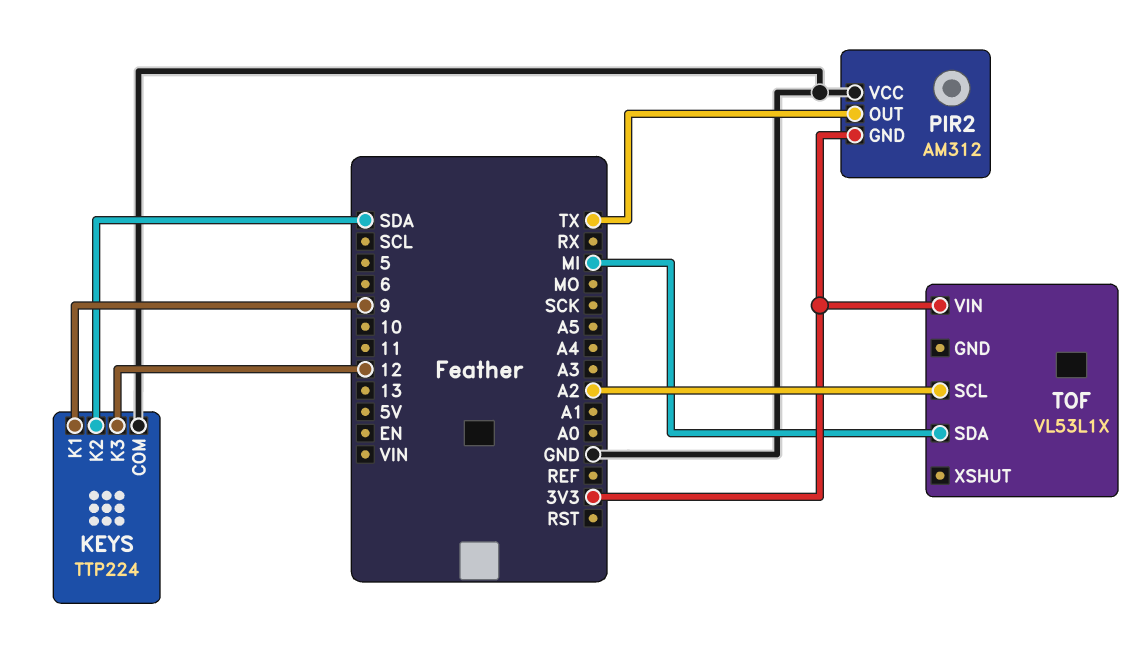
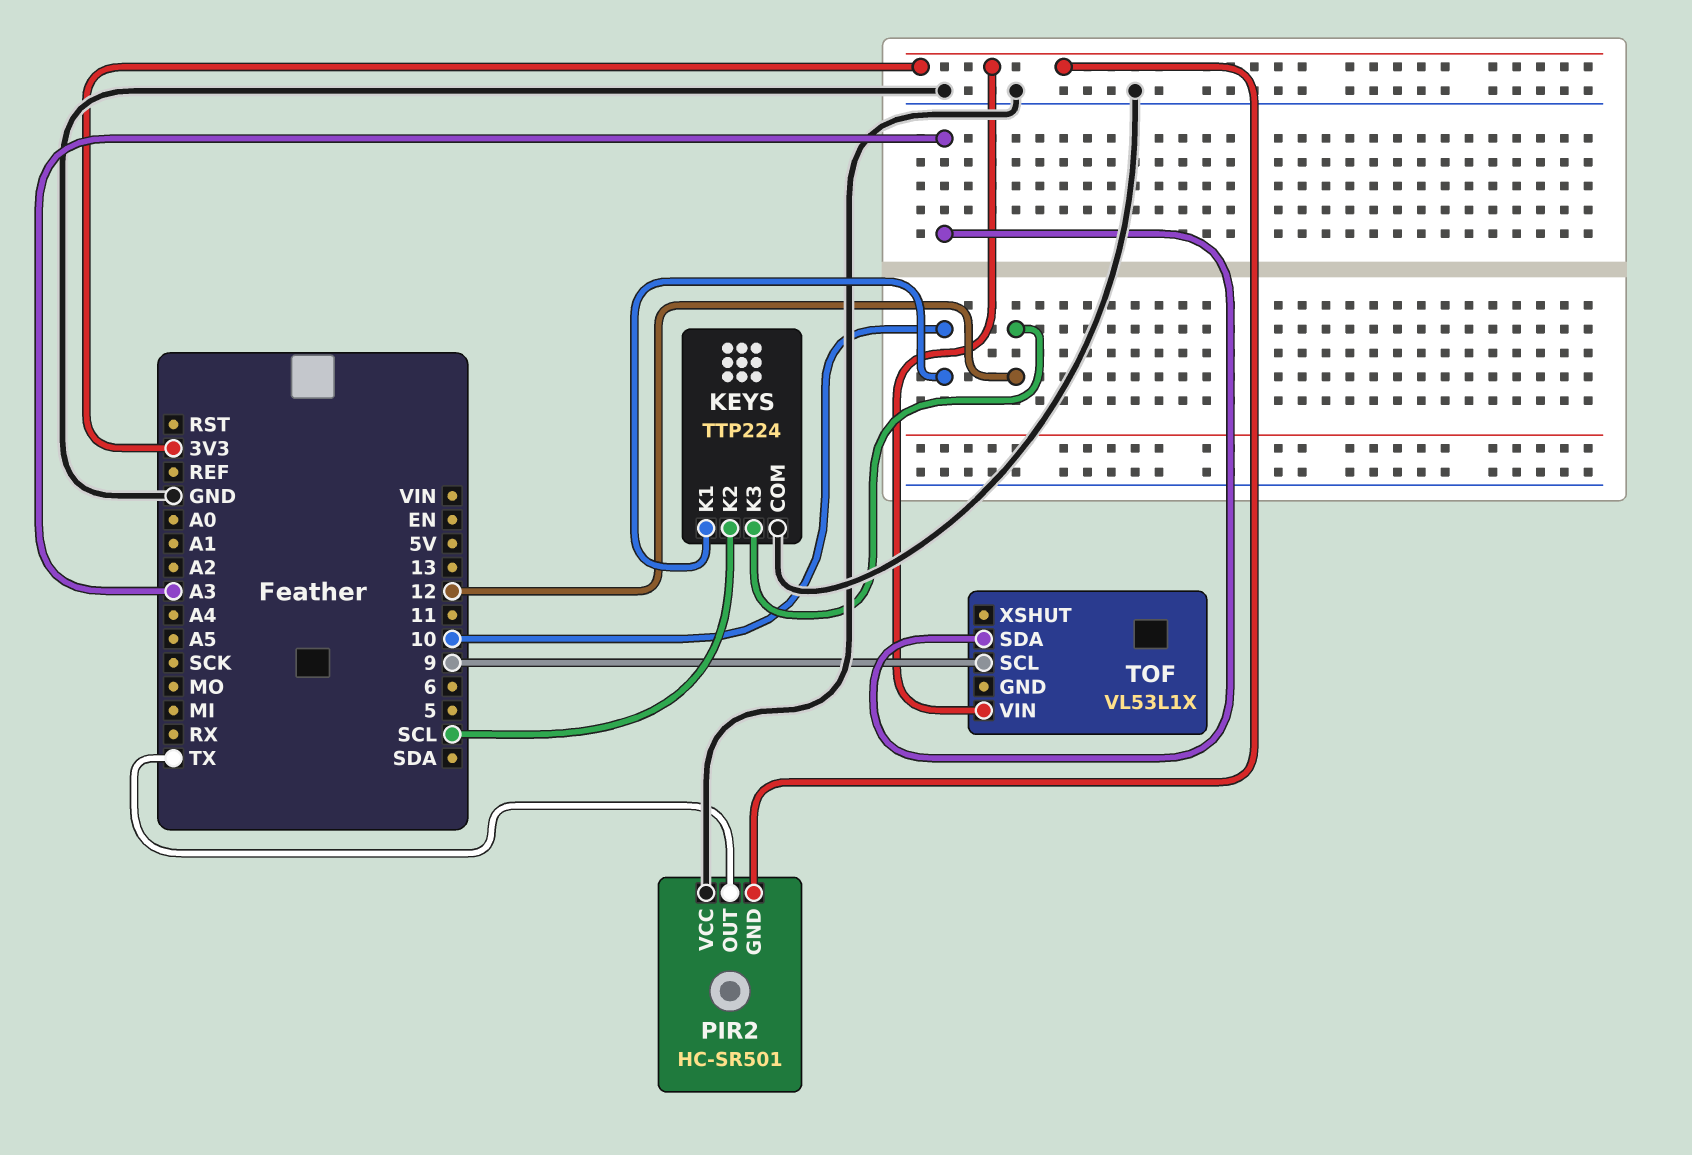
KEYS pin K1: 9 -> 10
KEYS pin K2: SDA -> SCL
PIR2: AM312 -> HC-SR501
TOF pin SCL: A2 -> 9
TOF pin SDA: MI -> A3

